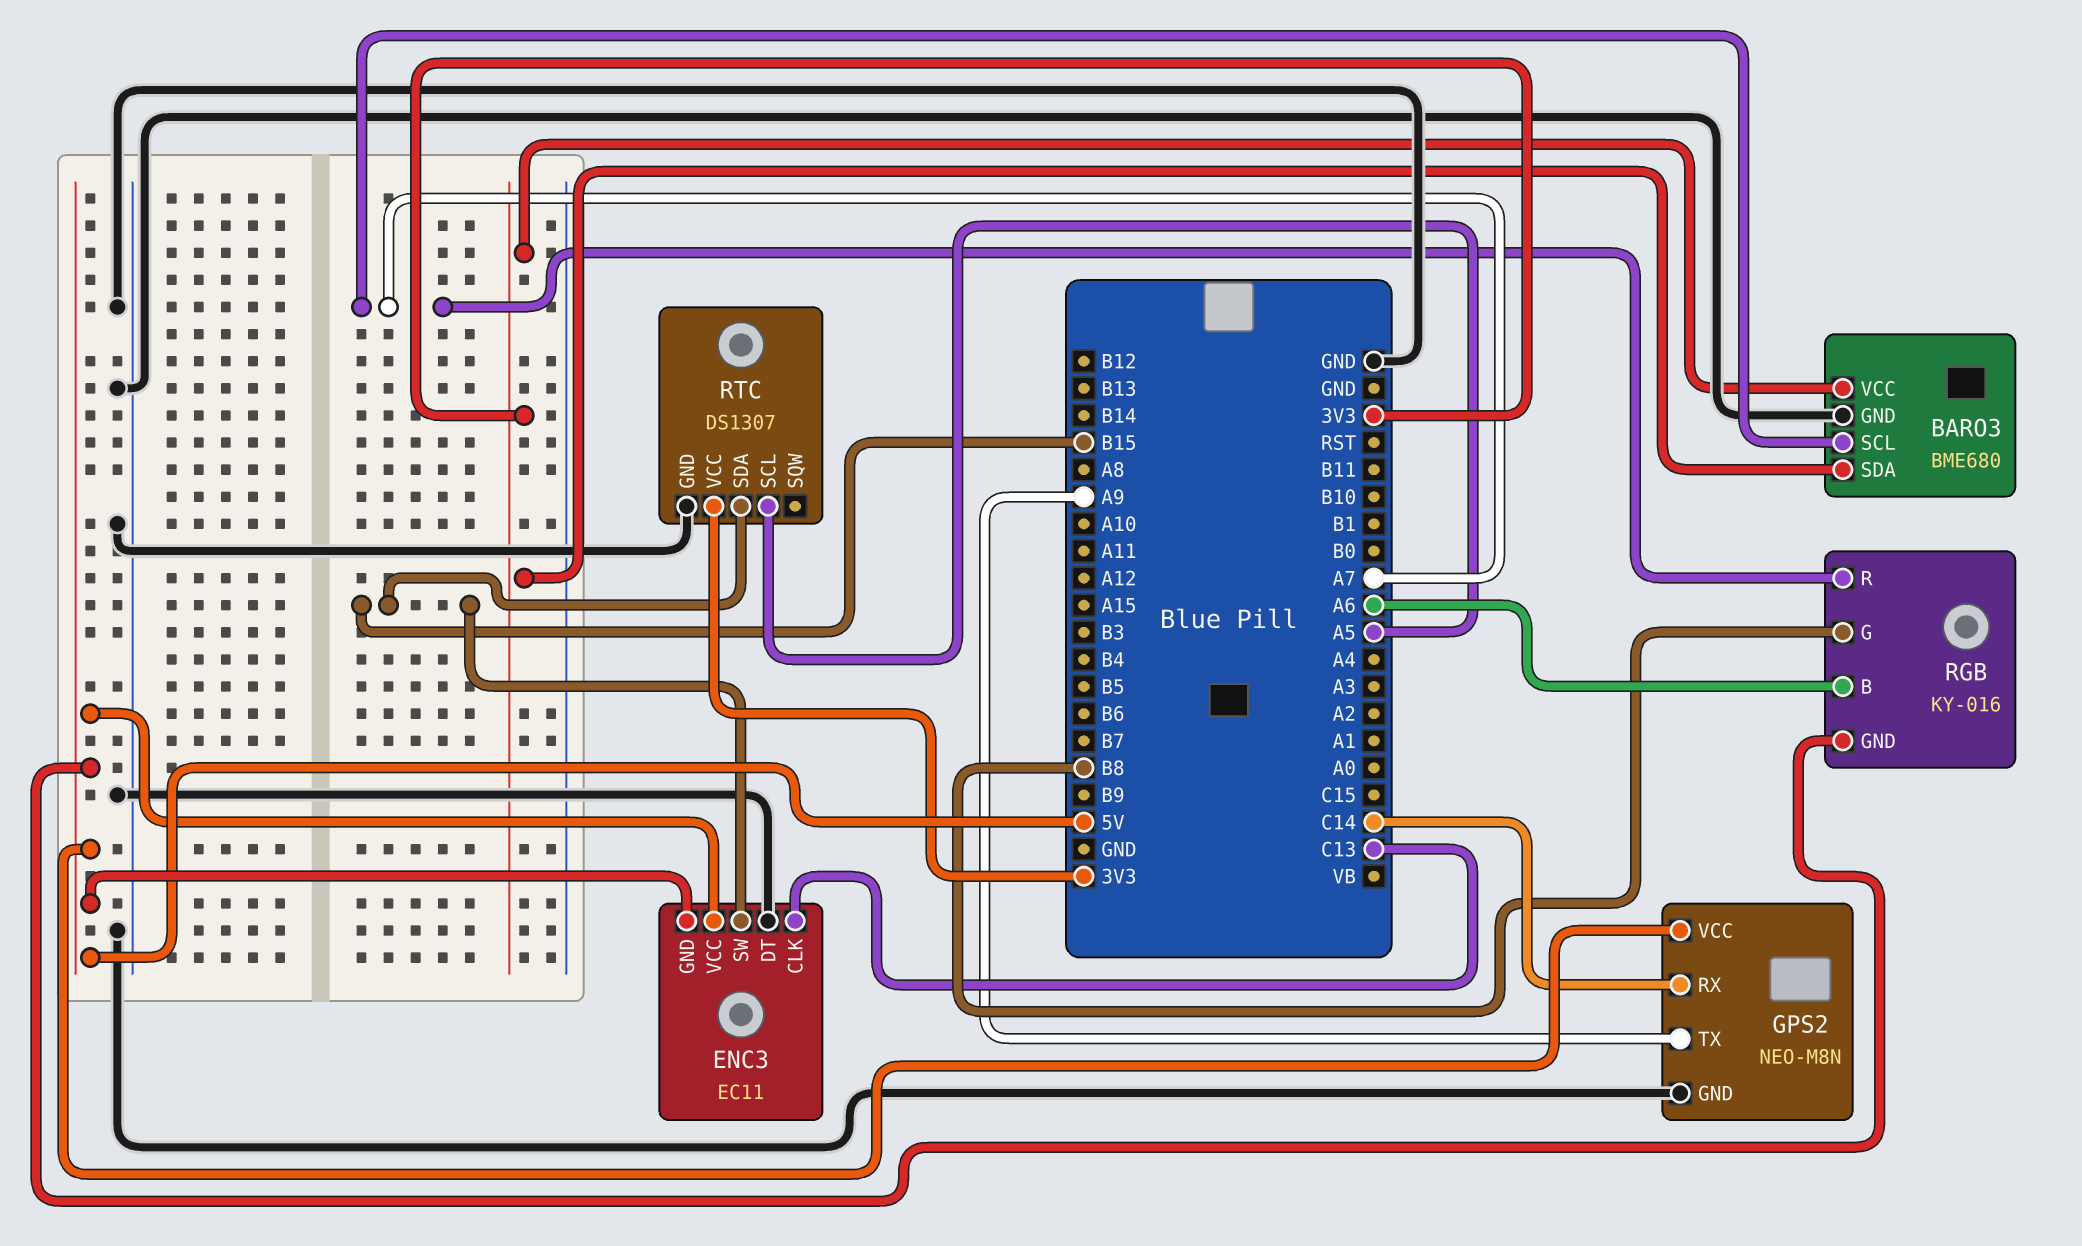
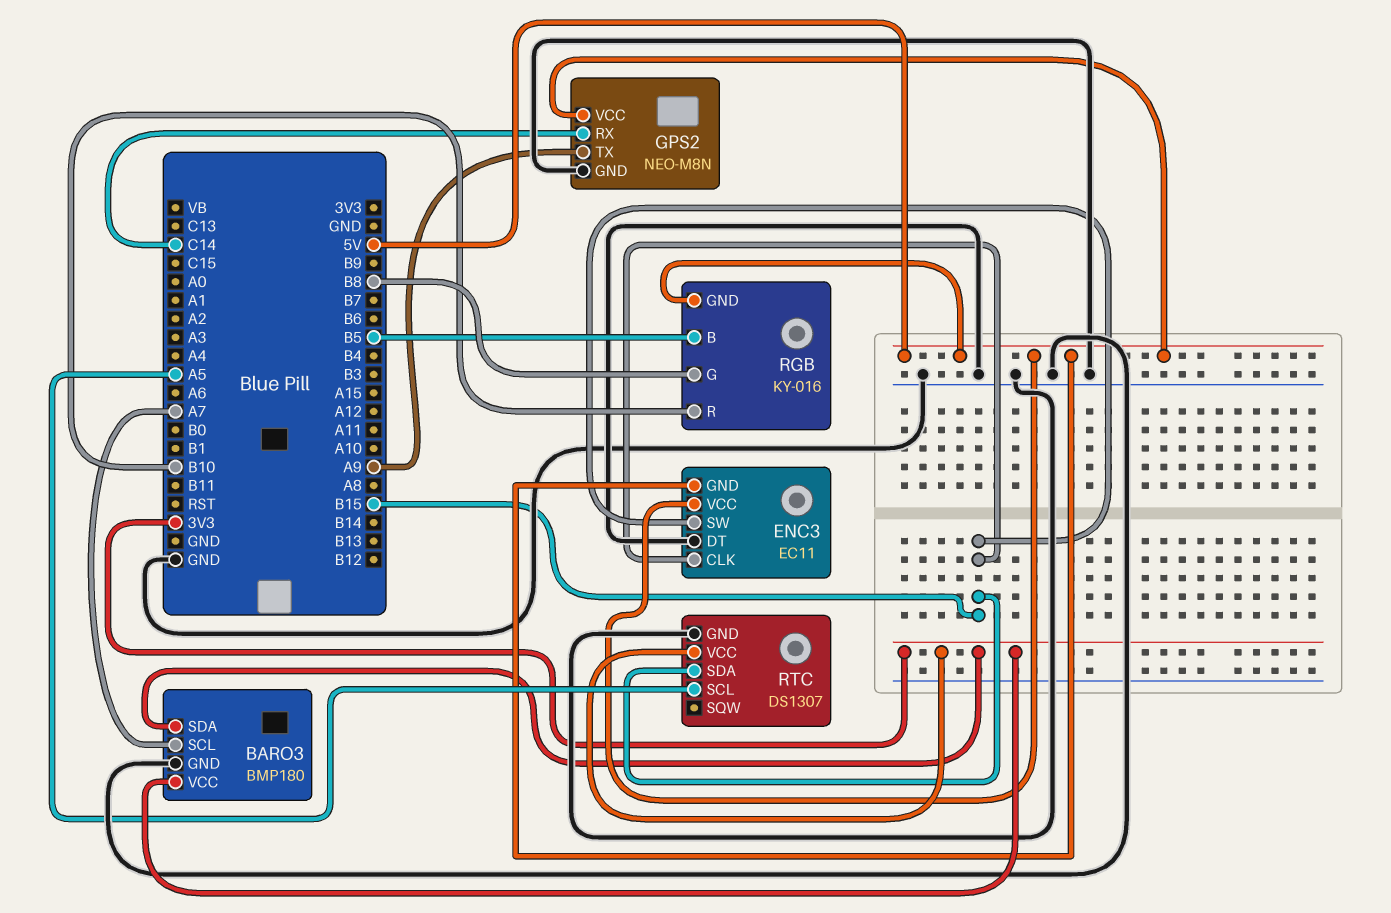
BARO3: BME680 -> BMP180
ENC3 pin CLK: C13 -> B15
RGB pin B: A6 -> B5
RGB pin R: A7 -> B10

